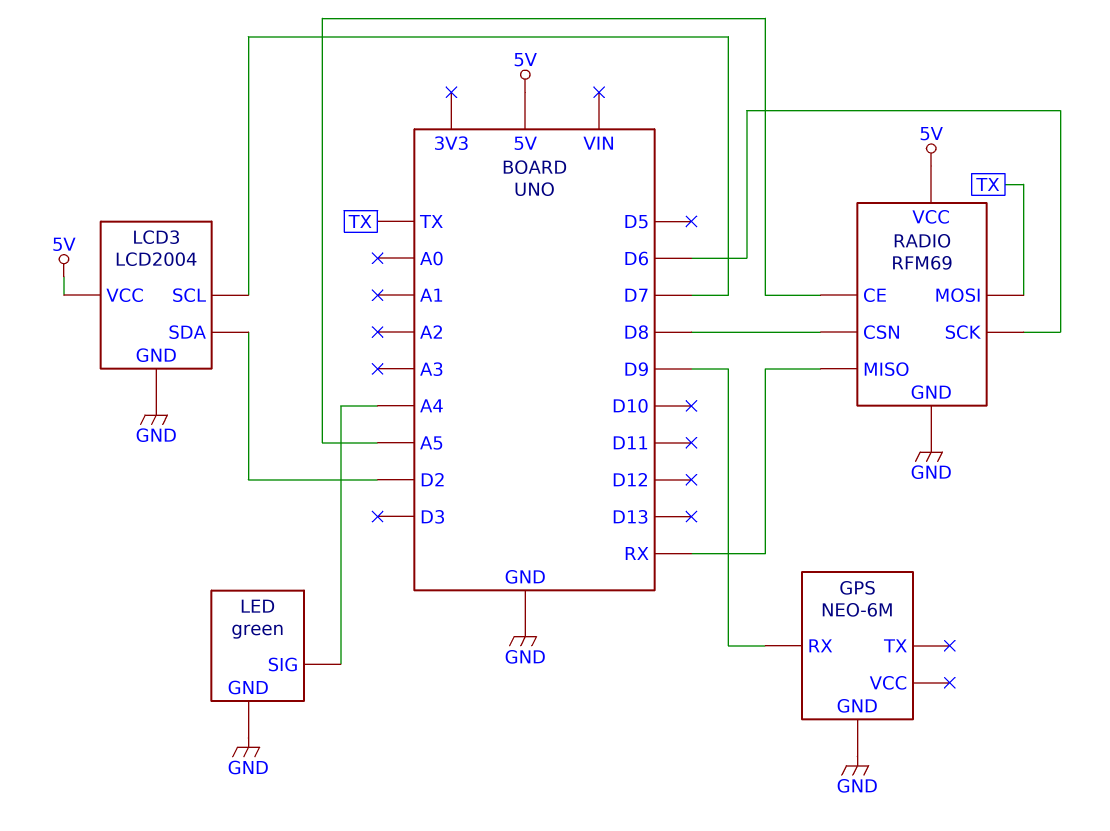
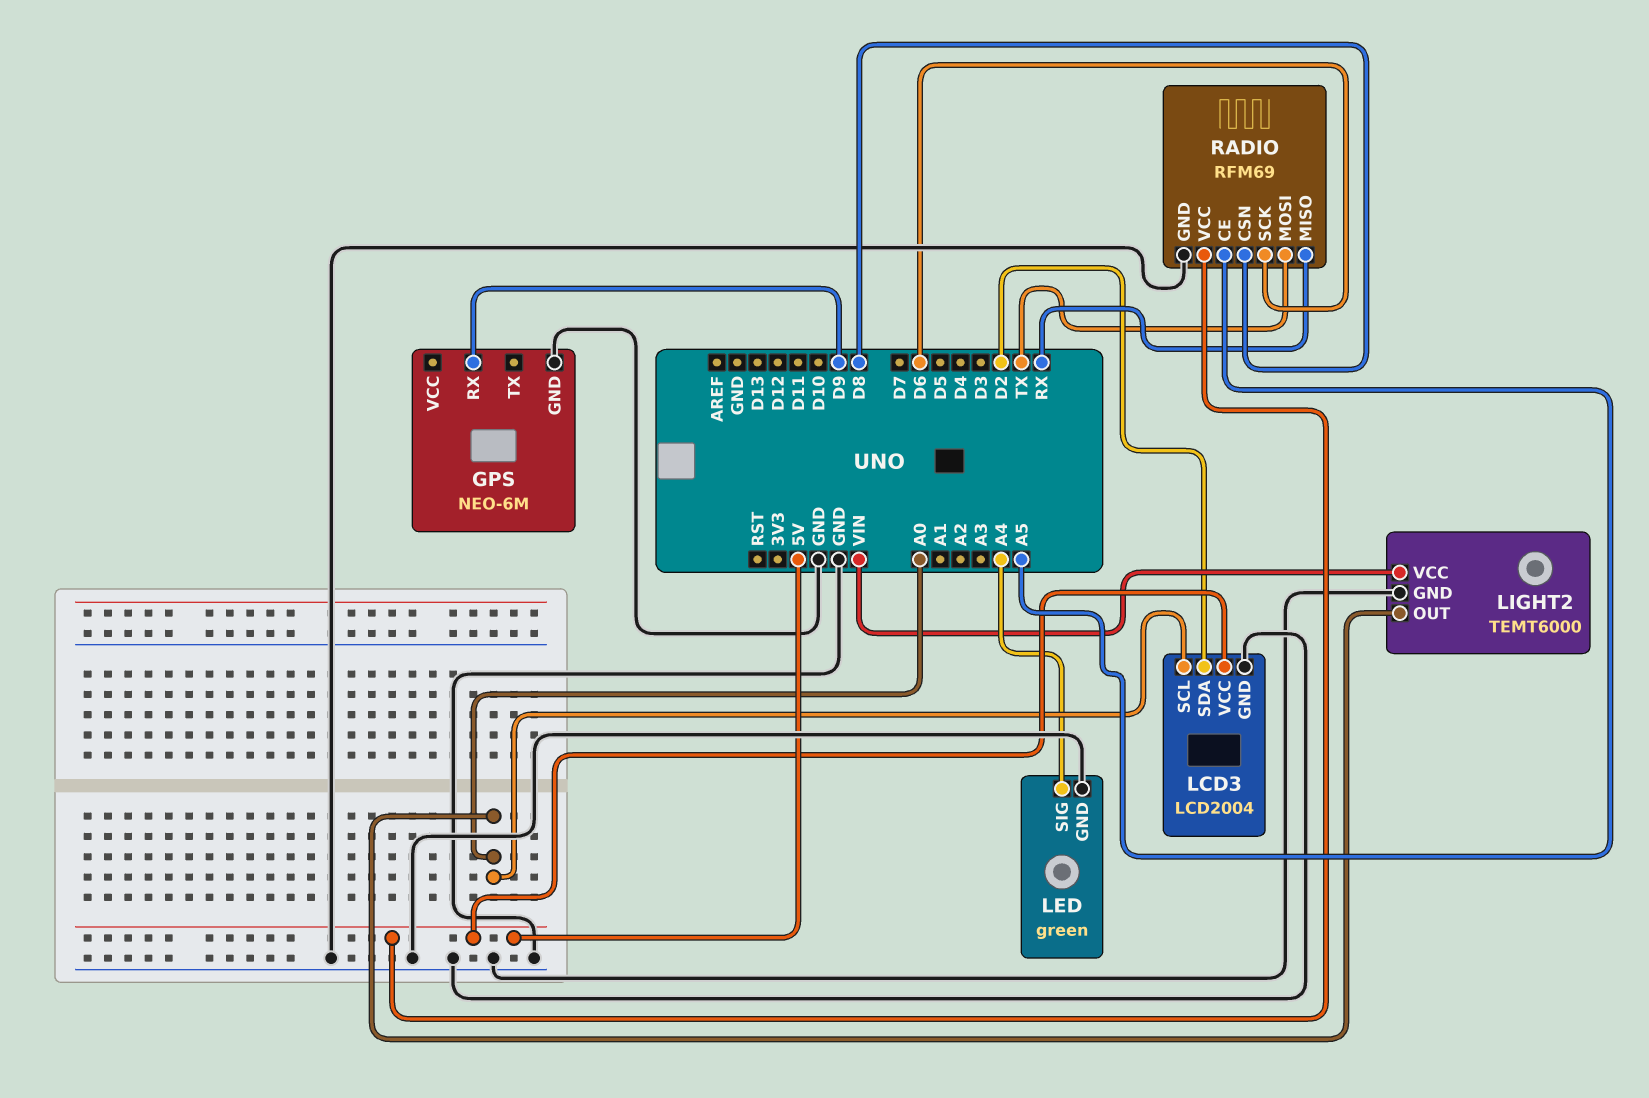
LCD3 pin SCL: D7 -> A0
LIGHT2: none -> TEMT6000
LIGHT2 pin GND: none -> GND
LIGHT2 pin OUT: none -> A0
LIGHT2 pin VCC: none -> VIN

